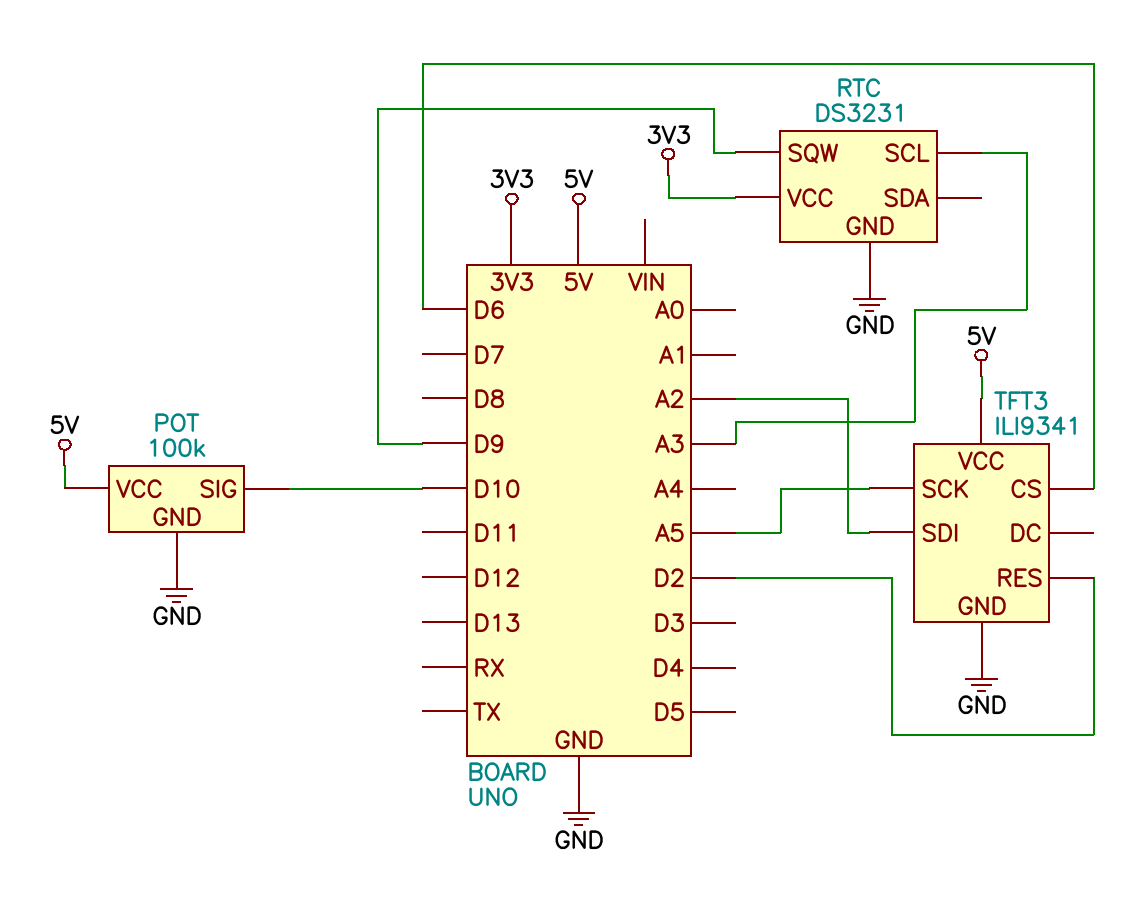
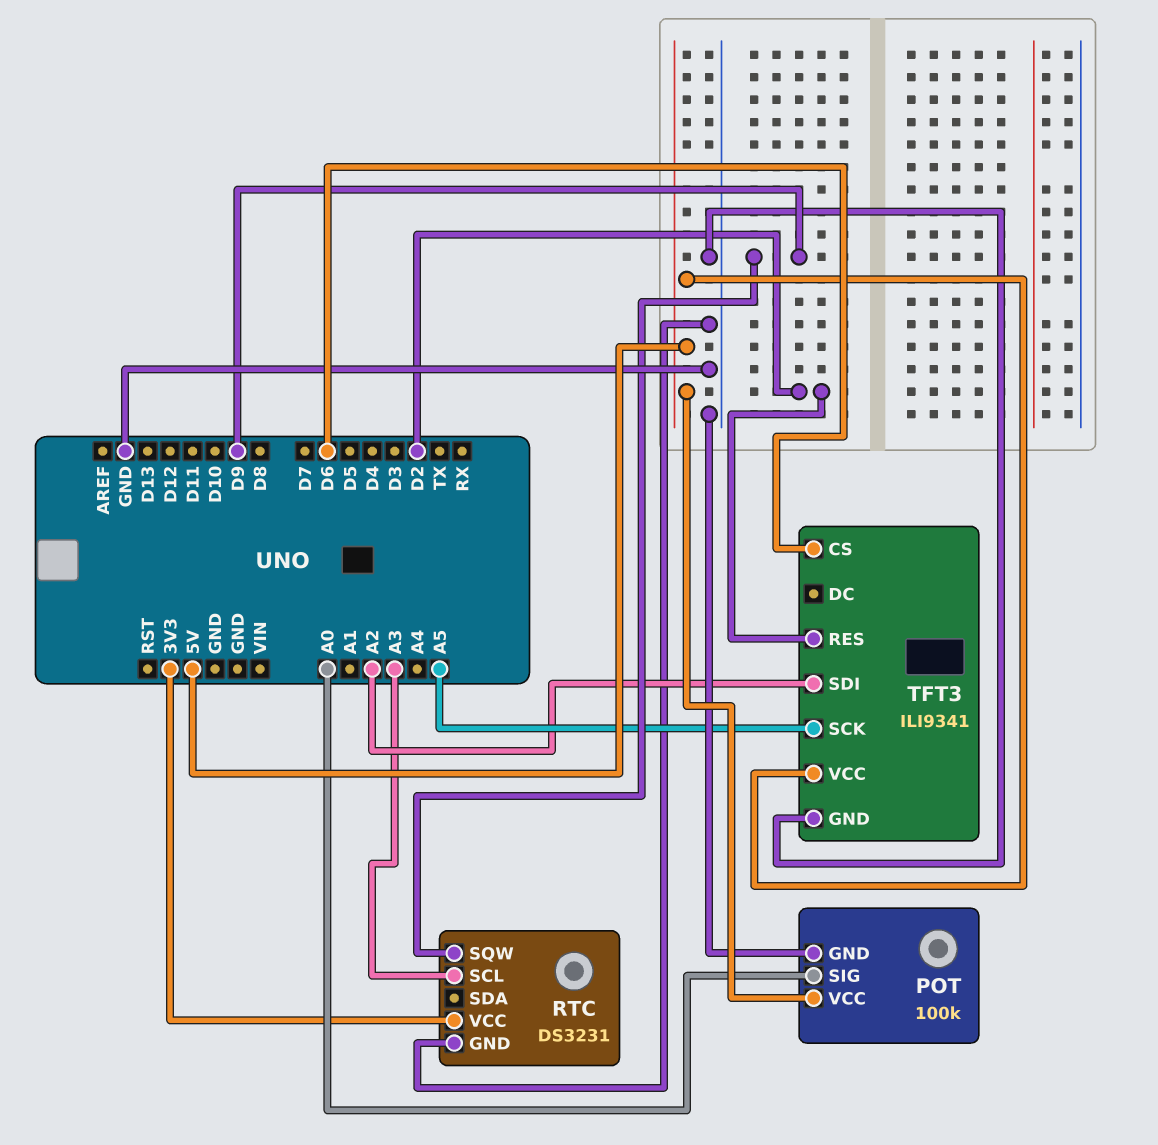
POT pin SIG: D10 -> A0

